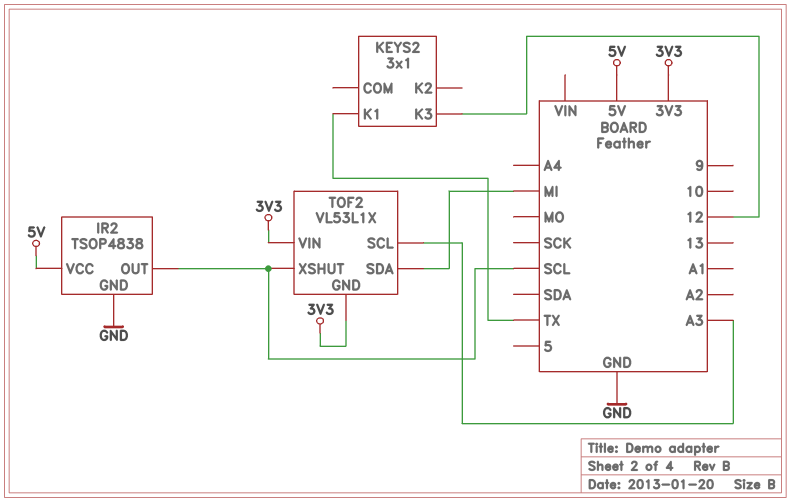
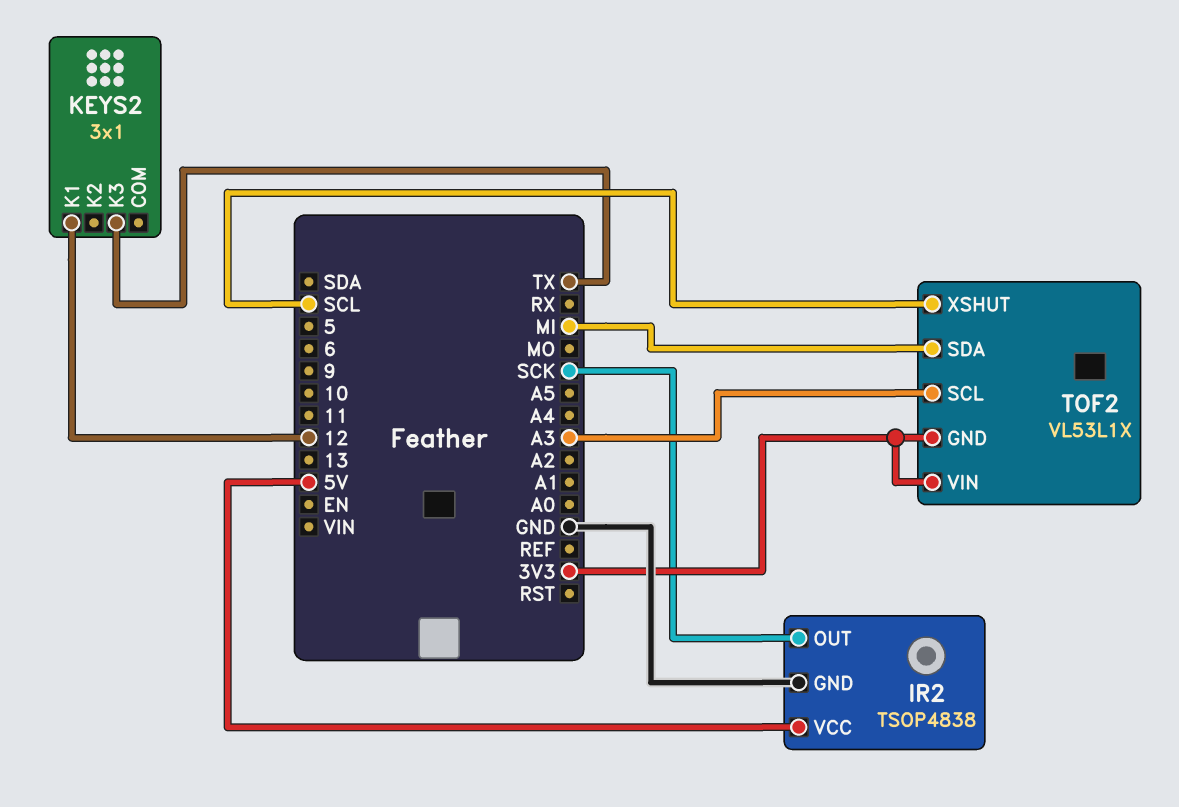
IR2 pin OUT: SCL -> SCK
KEYS2 pin K1: TX -> 12
KEYS2 pin K3: 12 -> TX

